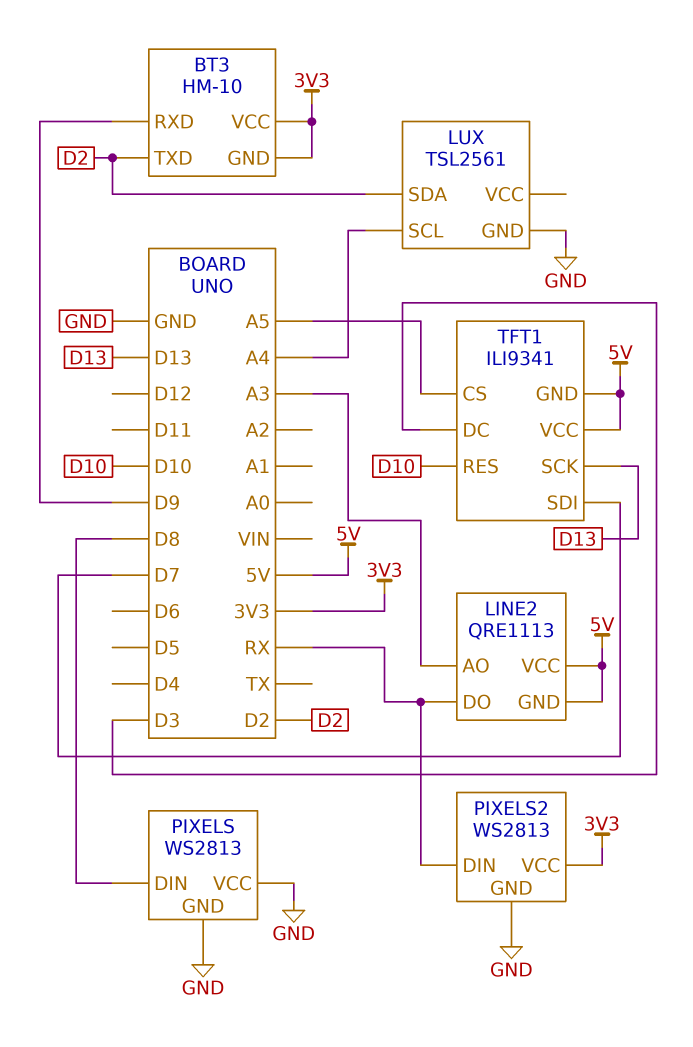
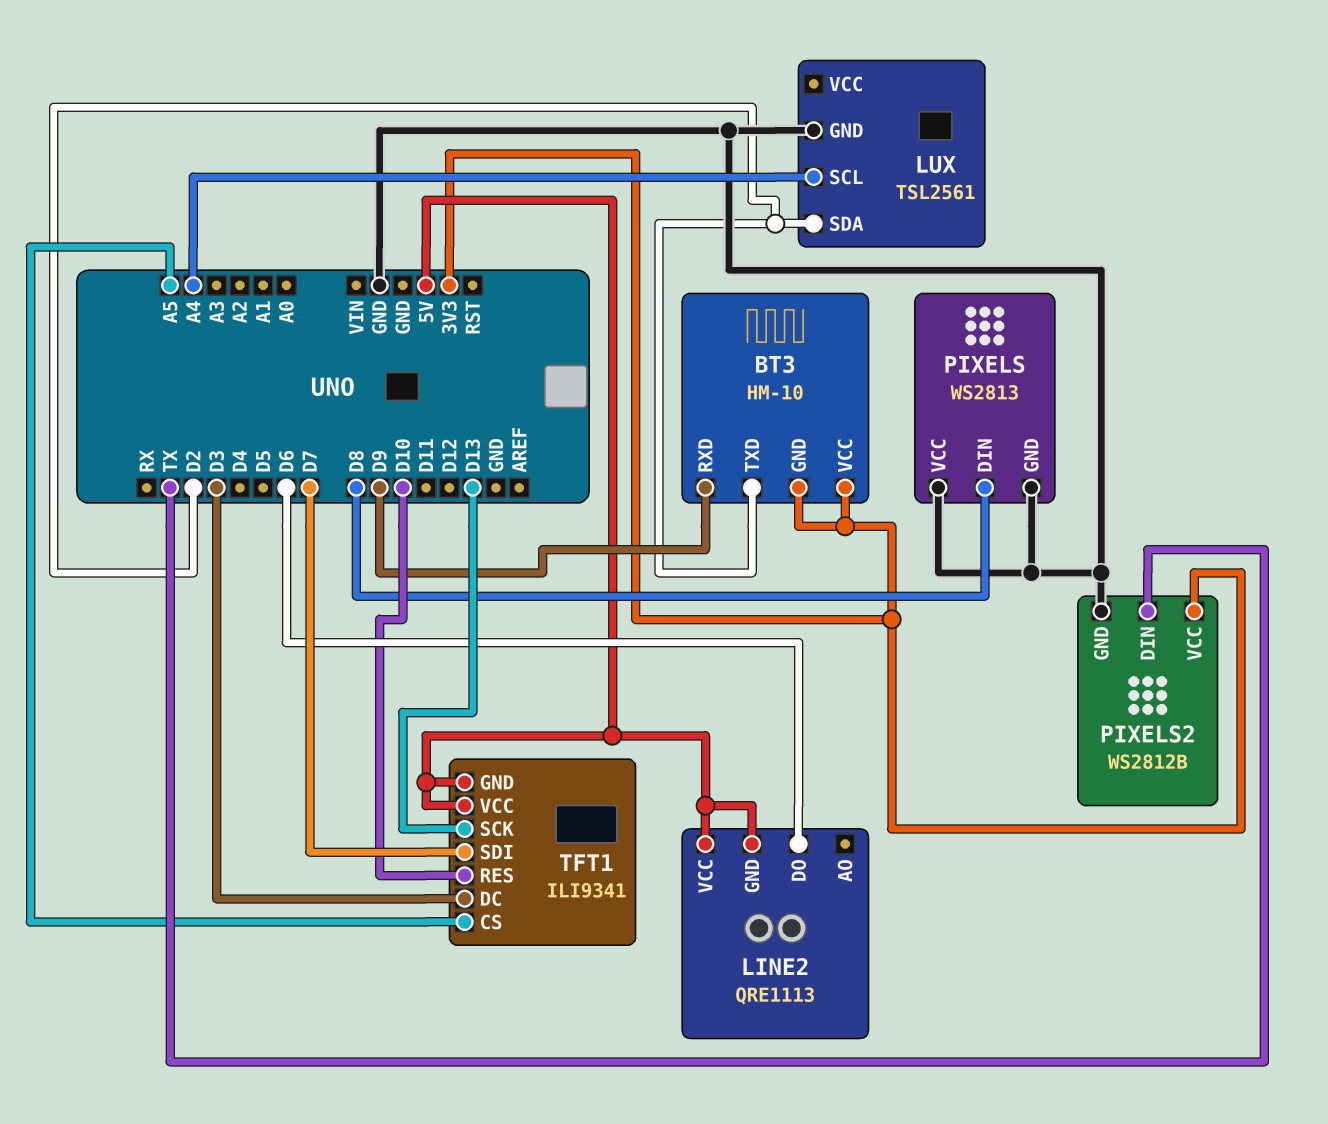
LINE2 pin AO: A3 -> none
LINE2 pin DO: RX -> D6
PIXELS2: WS2813 -> WS2812B
PIXELS2 pin DIN: RX -> TX

